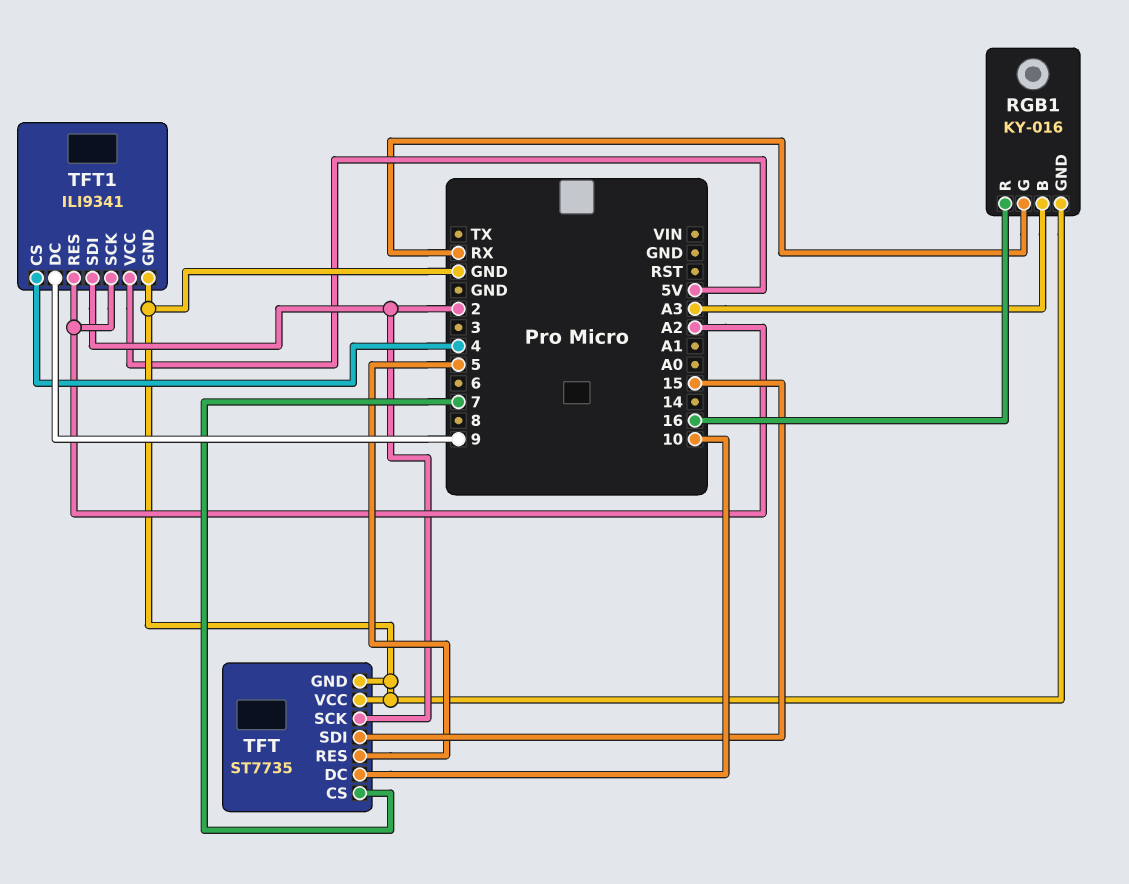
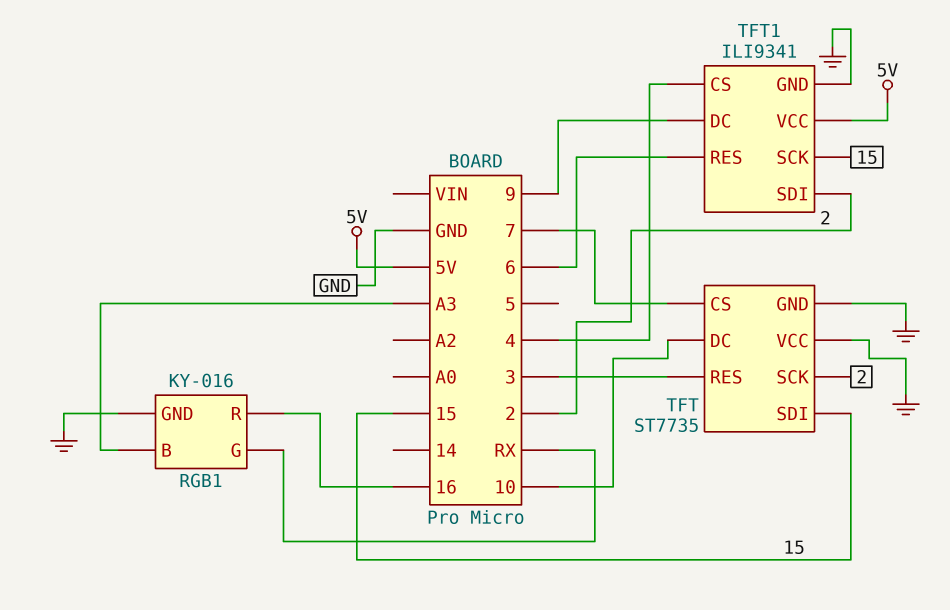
TFT pin RES: 5 -> 3
TFT1 pin RES: A2 -> 6
TFT1 pin SCK: A2 -> 15

